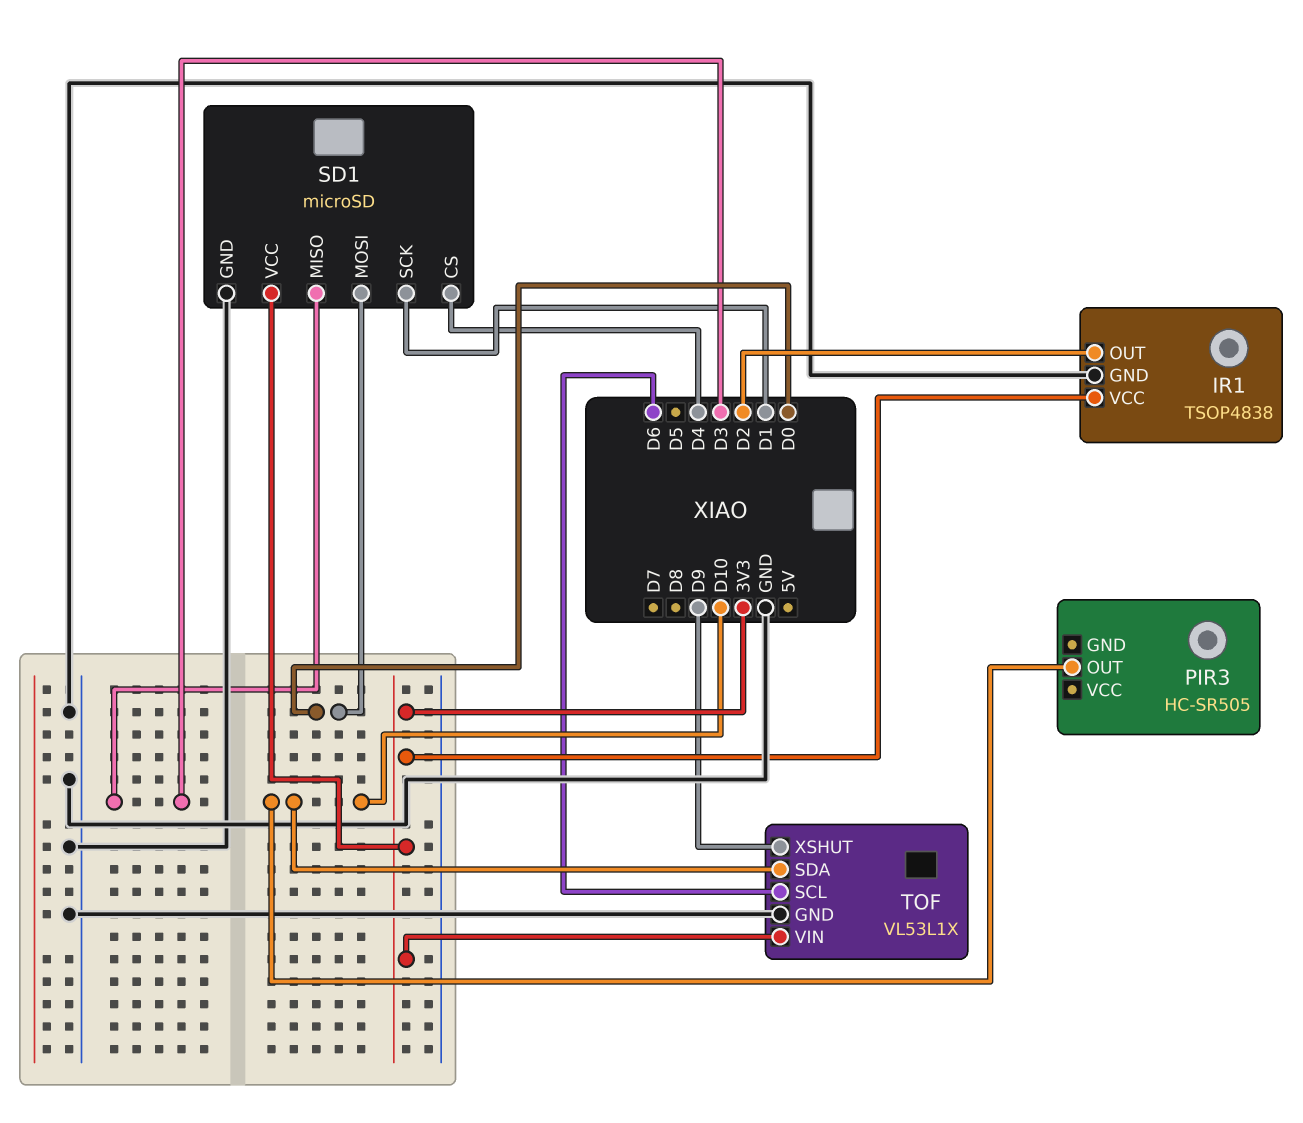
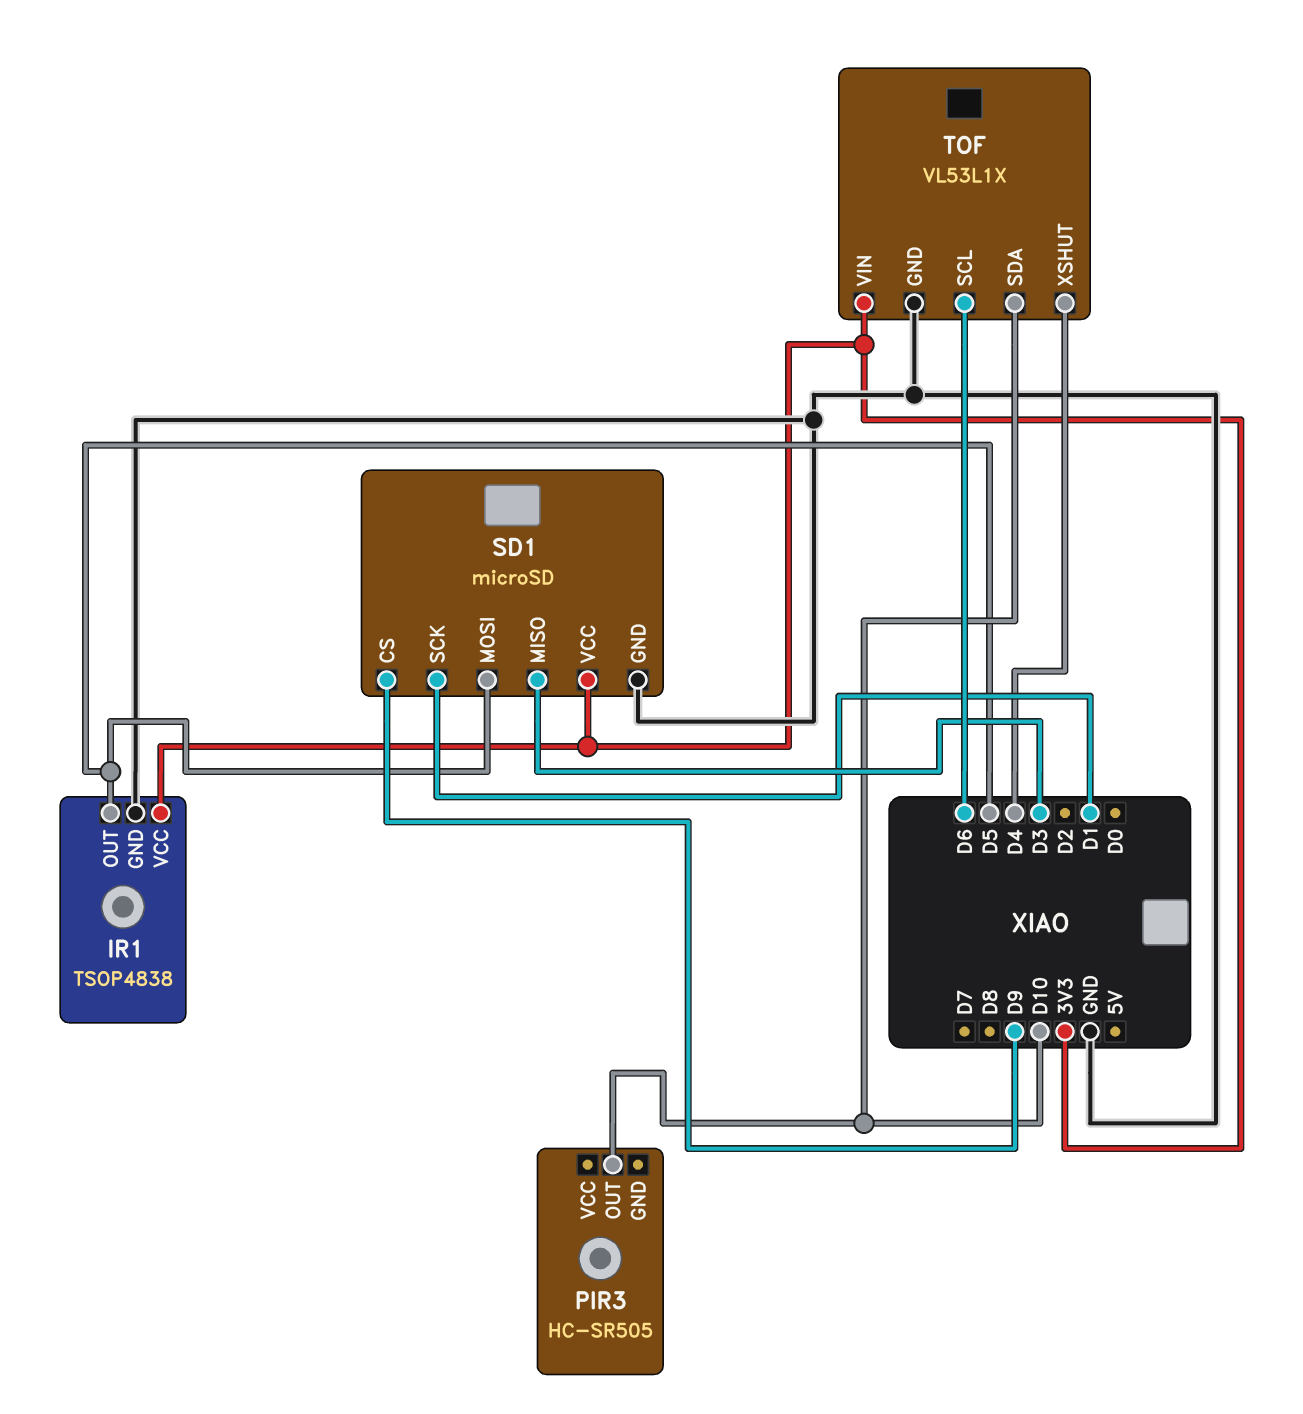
IR1 pin OUT: D2 -> D5
SD1 pin CS: D4 -> D9
SD1 pin MOSI: D0 -> D5
TOF pin XSHUT: D9 -> D4

